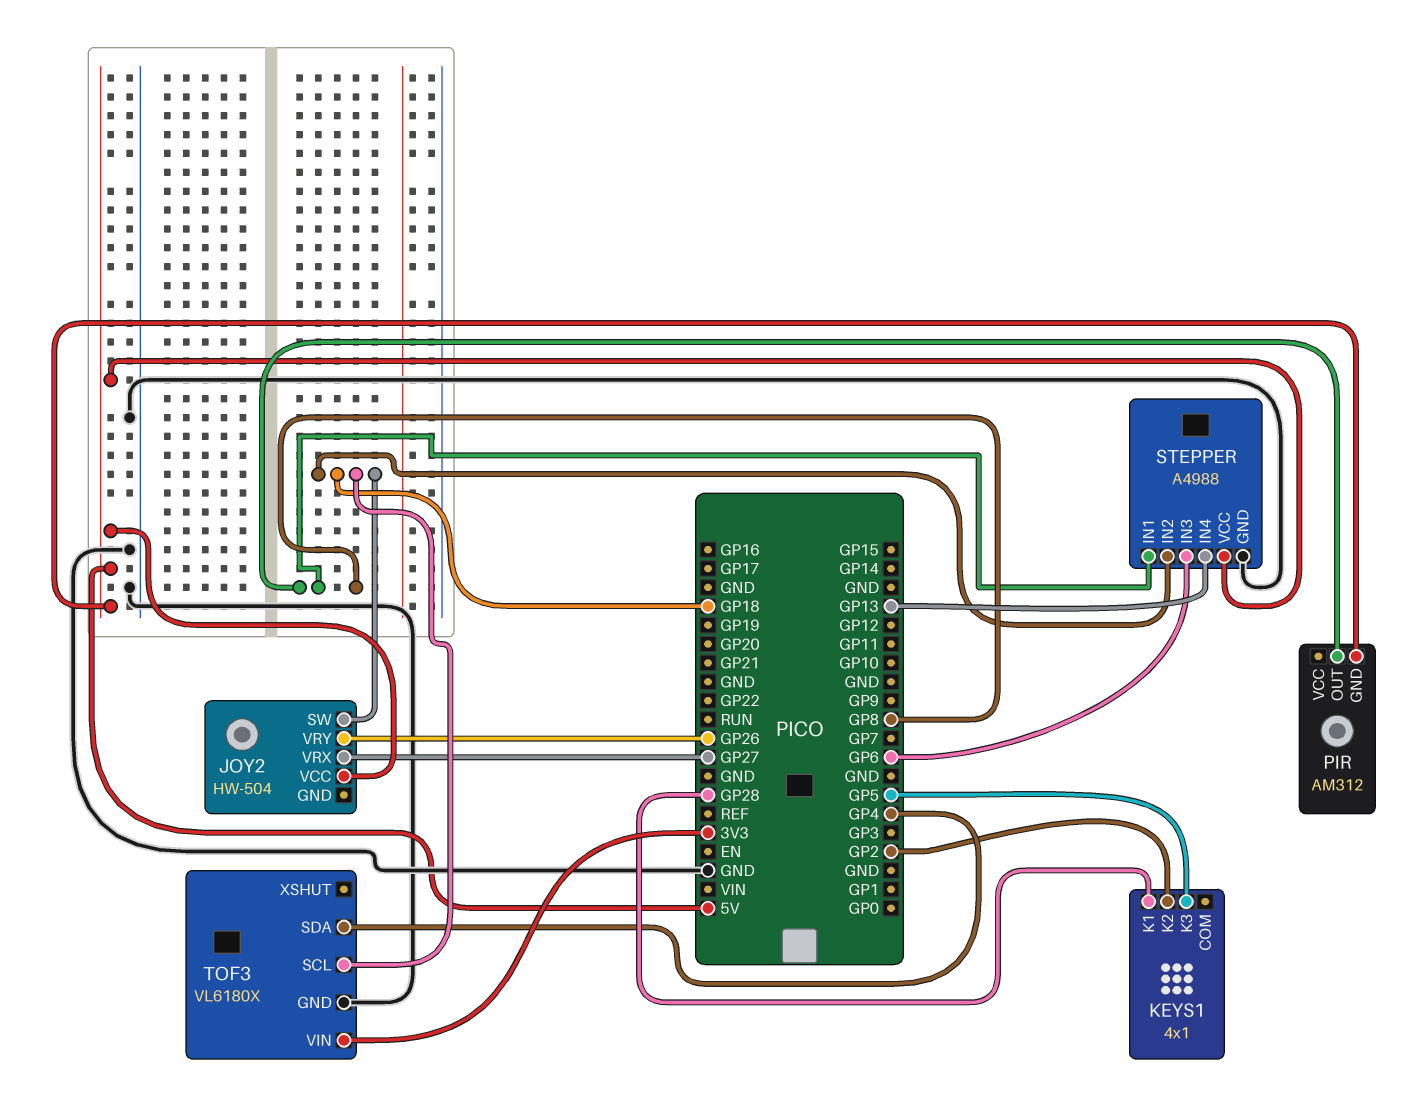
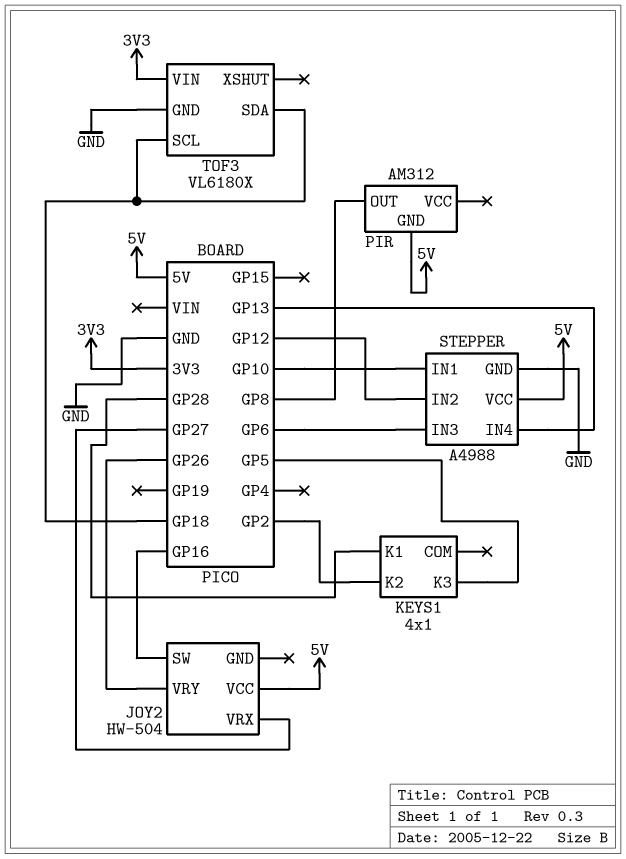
JOY2 pin SW: GP18 -> GP16
STEPPER pin IN1: GP8 -> GP10
STEPPER pin IN2: GP18 -> GP12
TOF3 pin SDA: GP4 -> GP18

